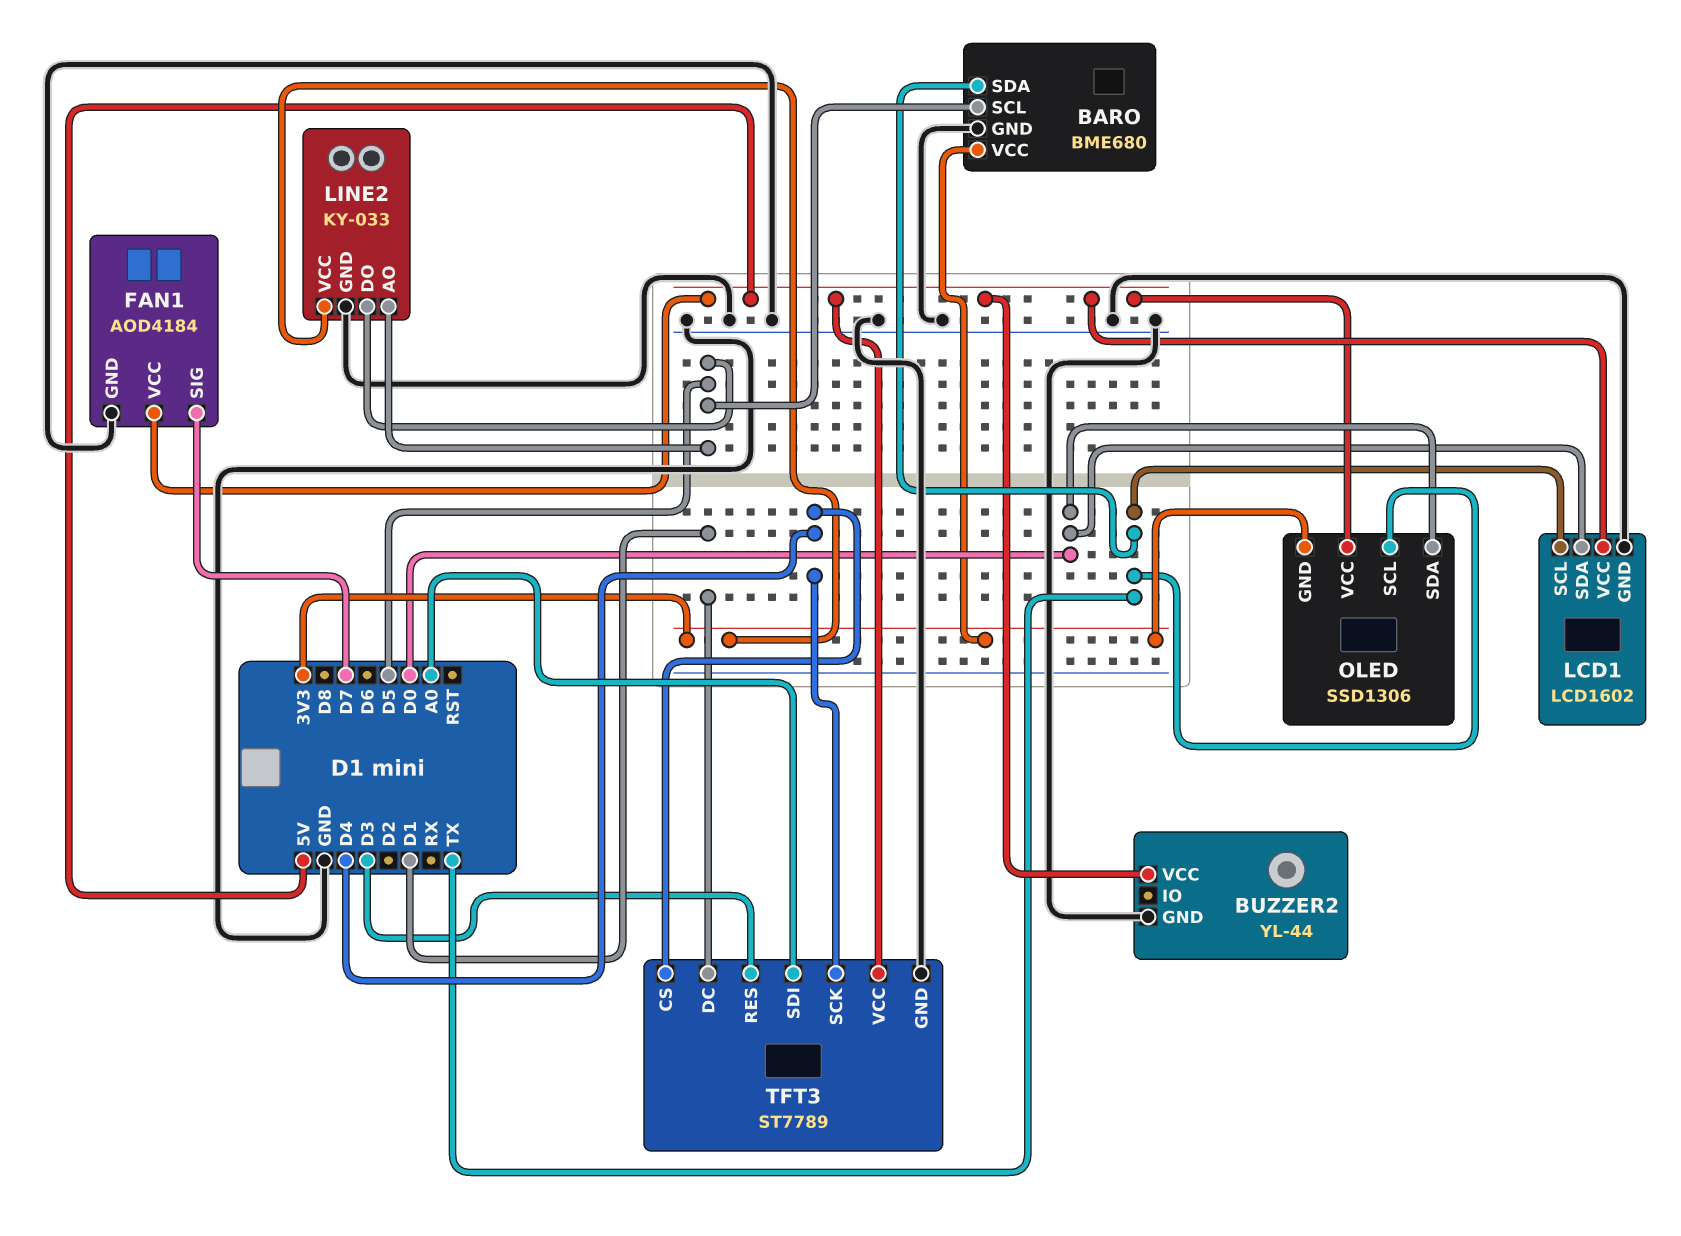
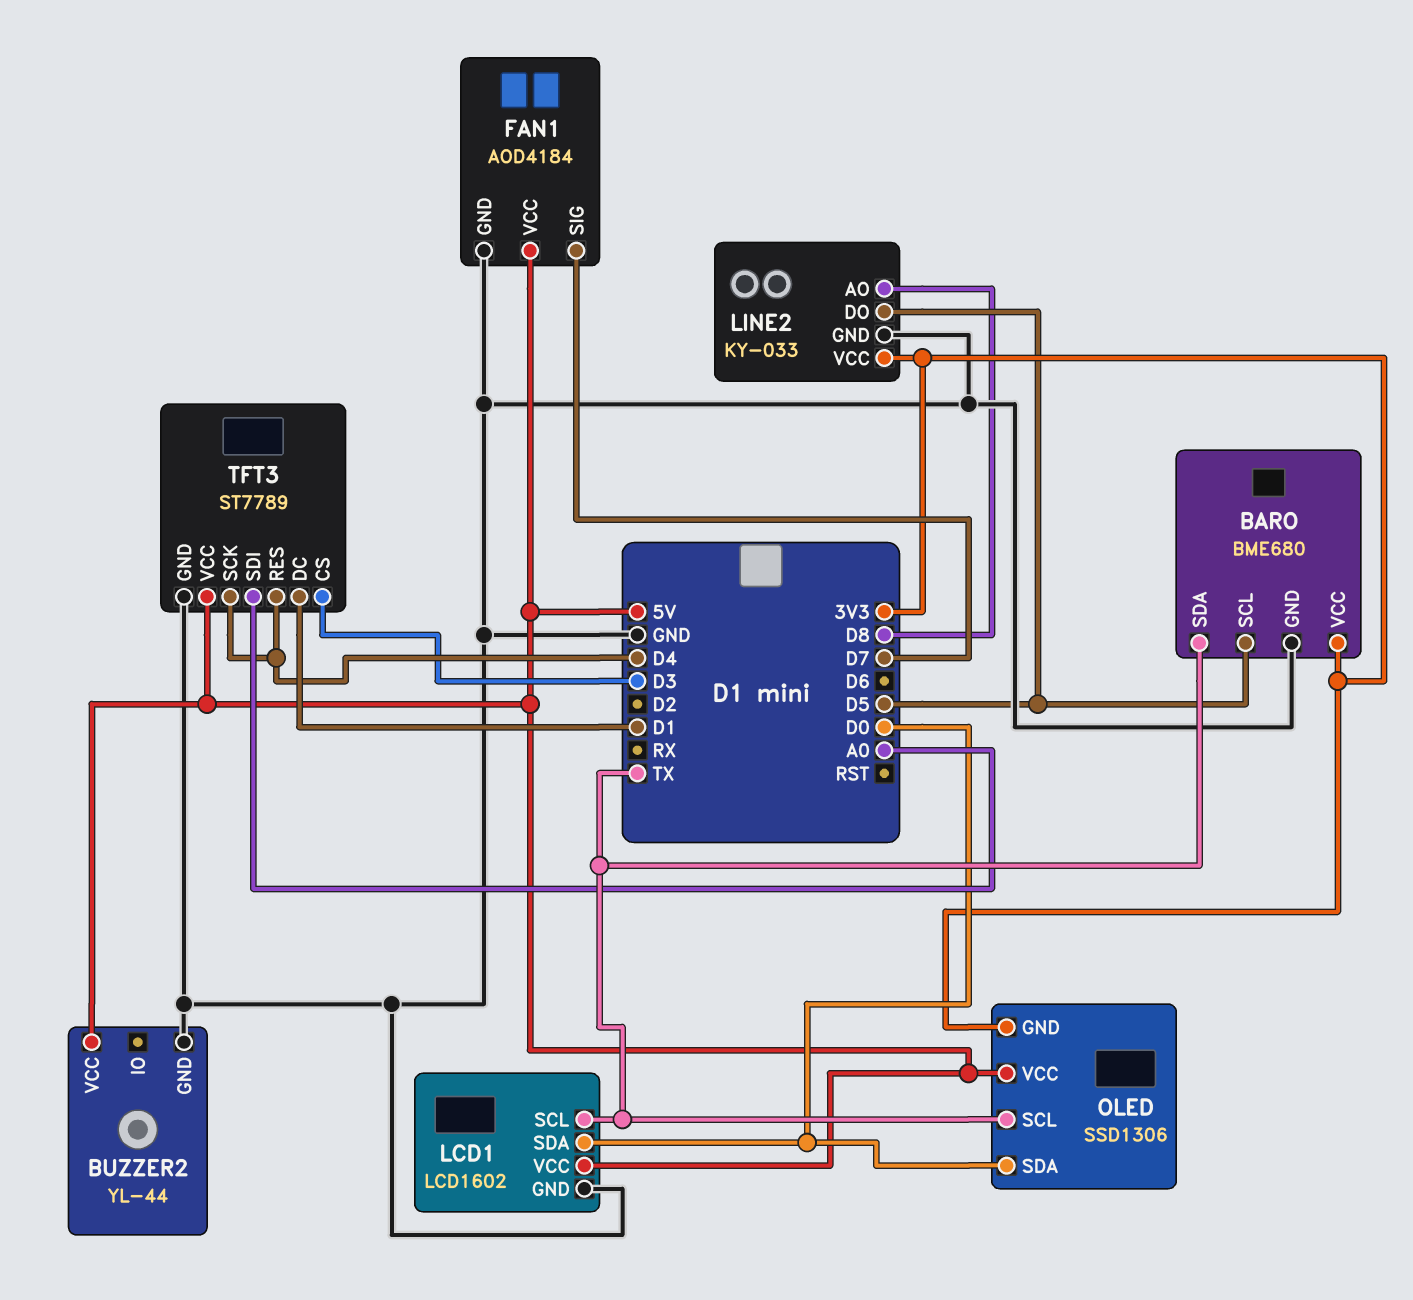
LINE2 pin AO: D5 -> D8
TFT3 pin CS: D4 -> D3
TFT3 pin RES: D3 -> D4

